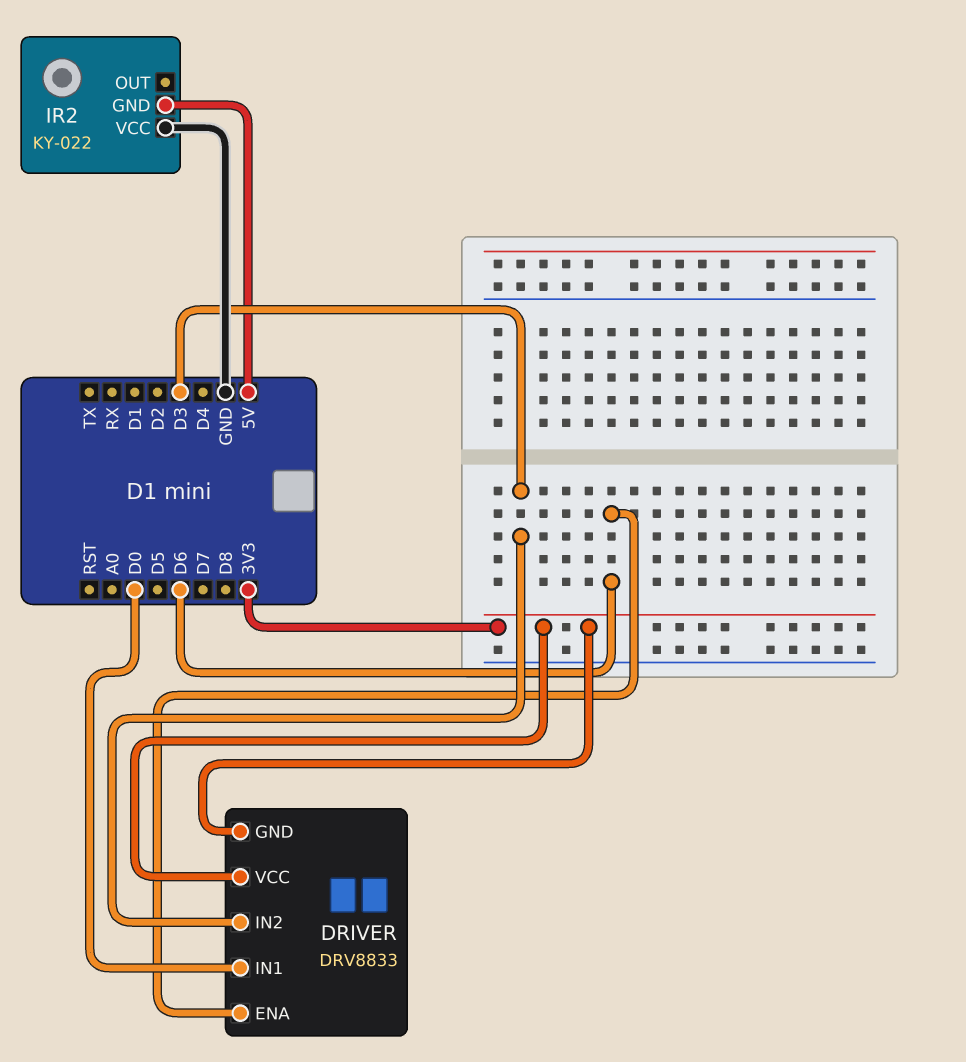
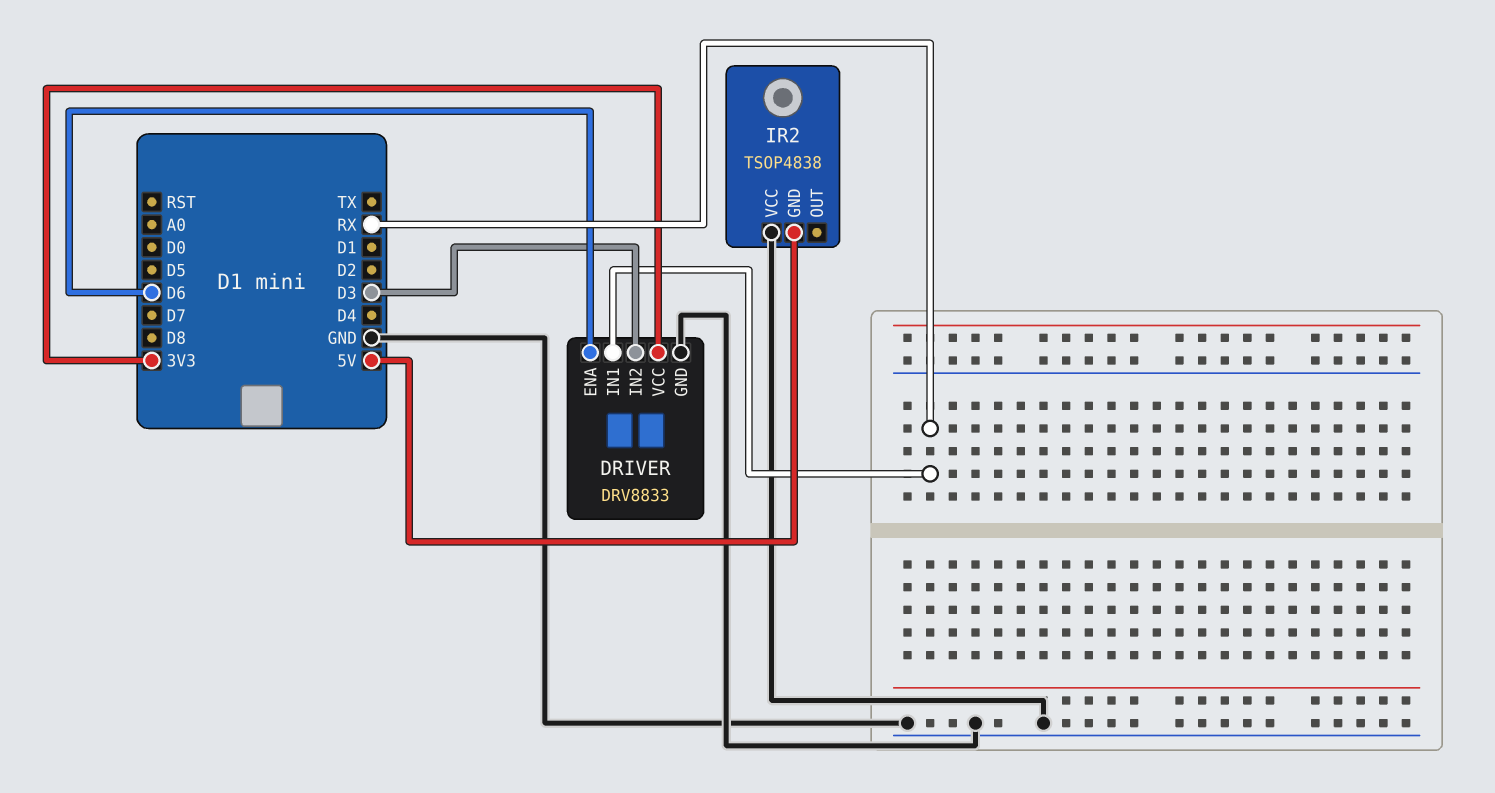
DRIVER pin GND: 3V3 -> GND
DRIVER pin IN1: D0 -> RX
IR2: KY-022 -> TSOP4838

